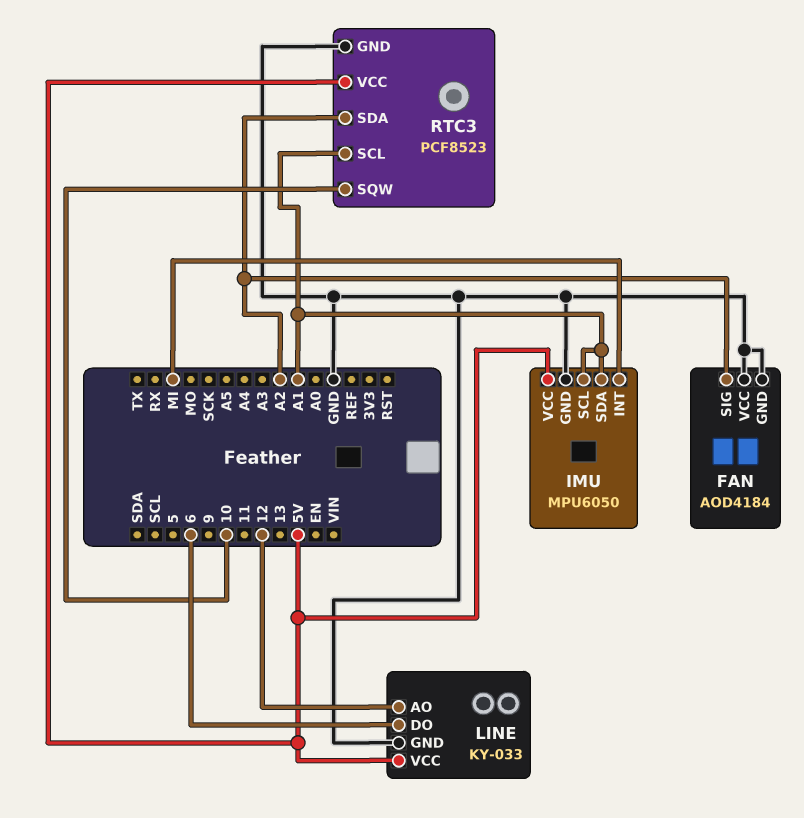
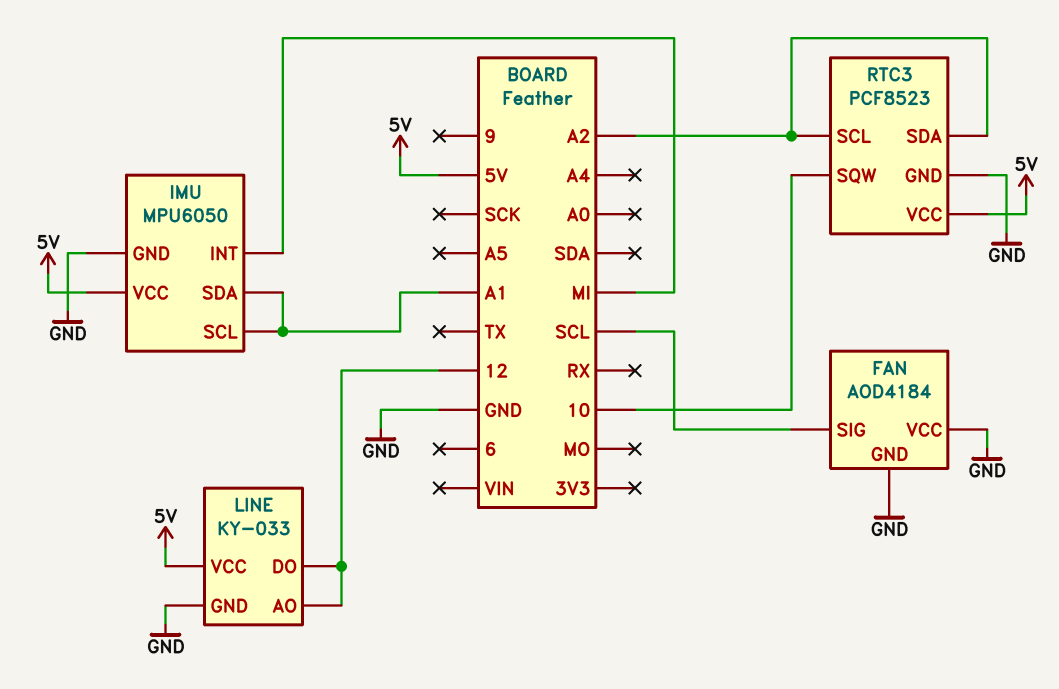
FAN pin SIG: A2 -> SCL
LINE pin DO: 6 -> 12
RTC3 pin SCL: A1 -> A2

